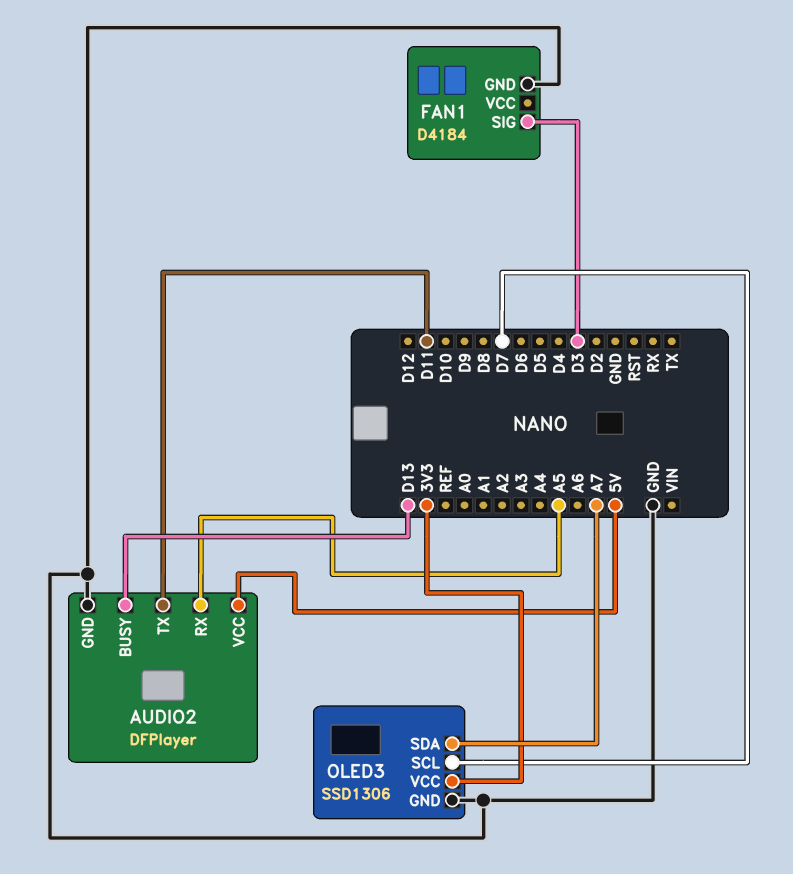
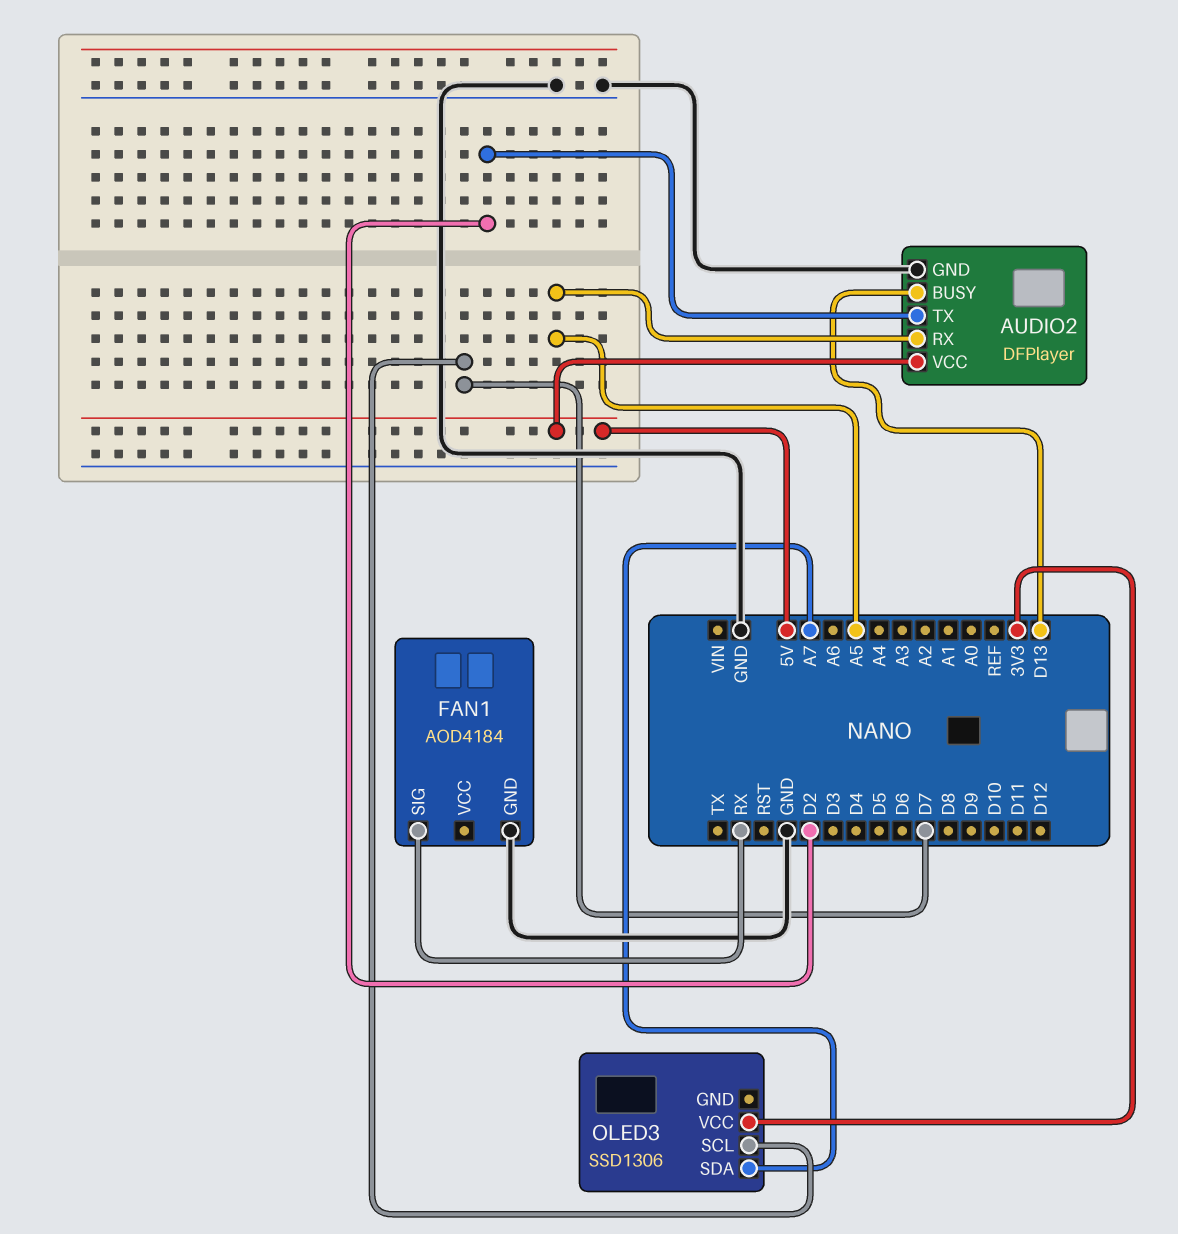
AUDIO2 pin TX: D11 -> D2
FAN1: D4184 -> AOD4184
FAN1 pin SIG: D3 -> RX
OLED3 pin GND: GND -> none

